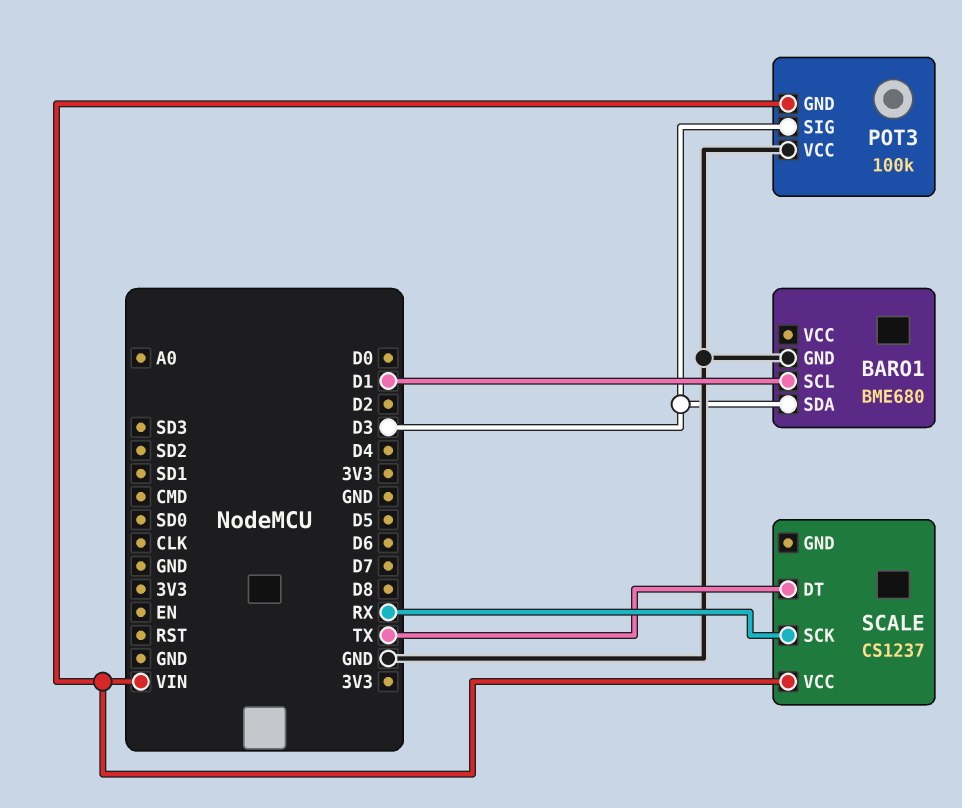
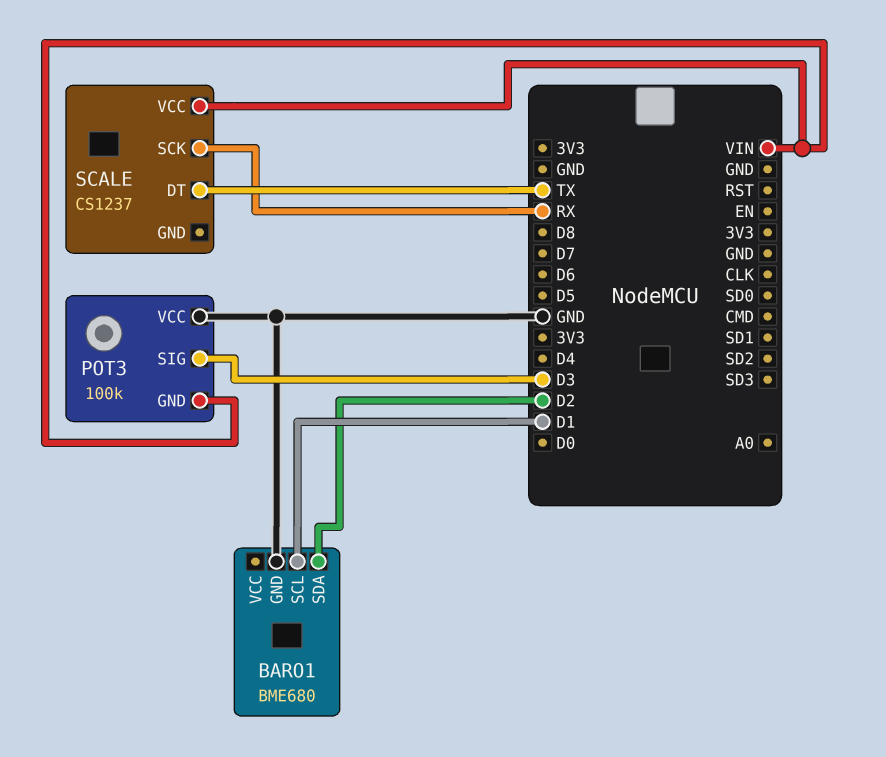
BARO1 pin SDA: D3 -> D2

